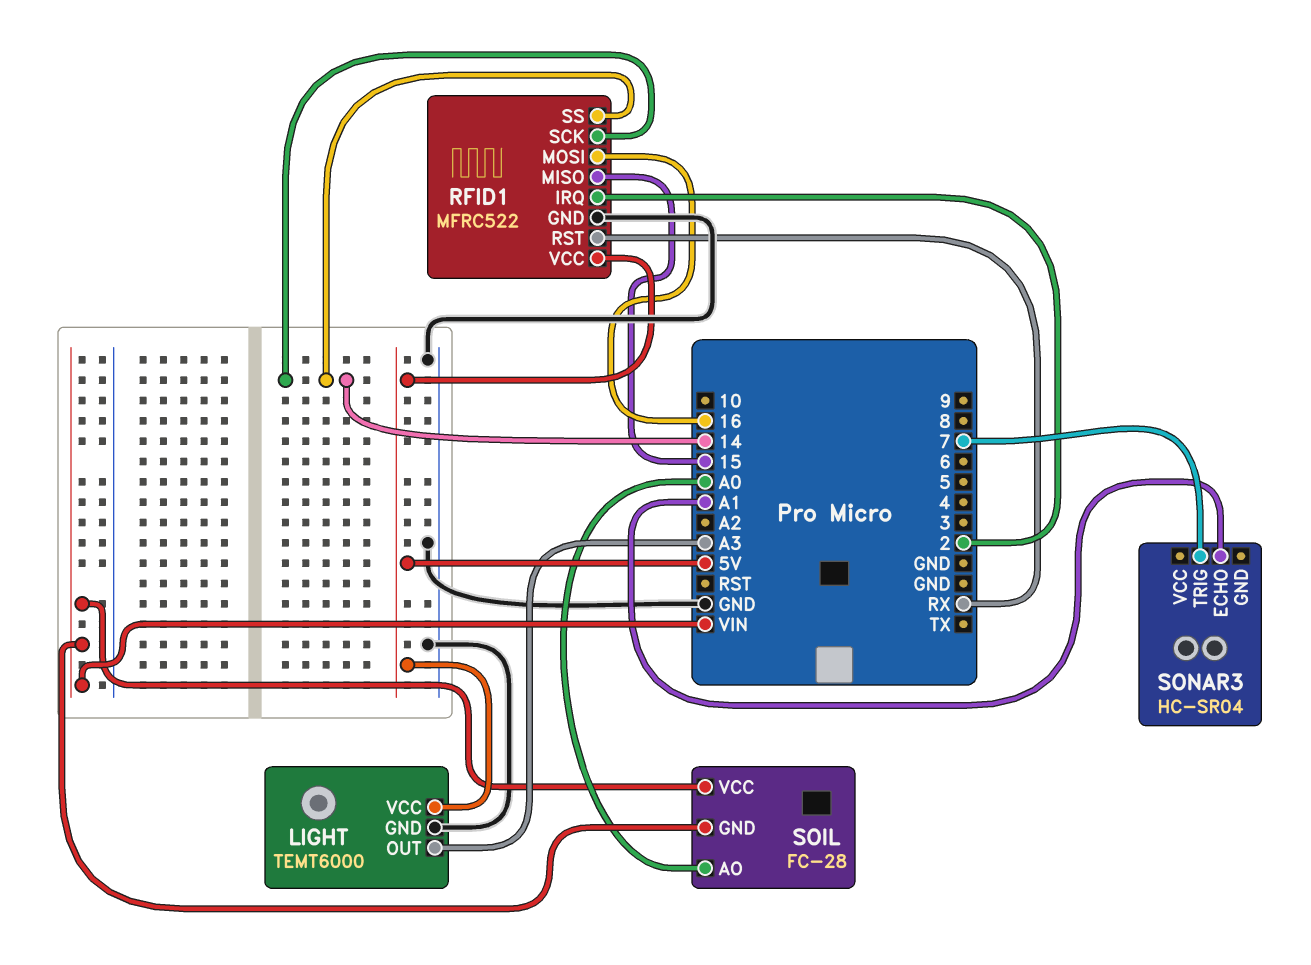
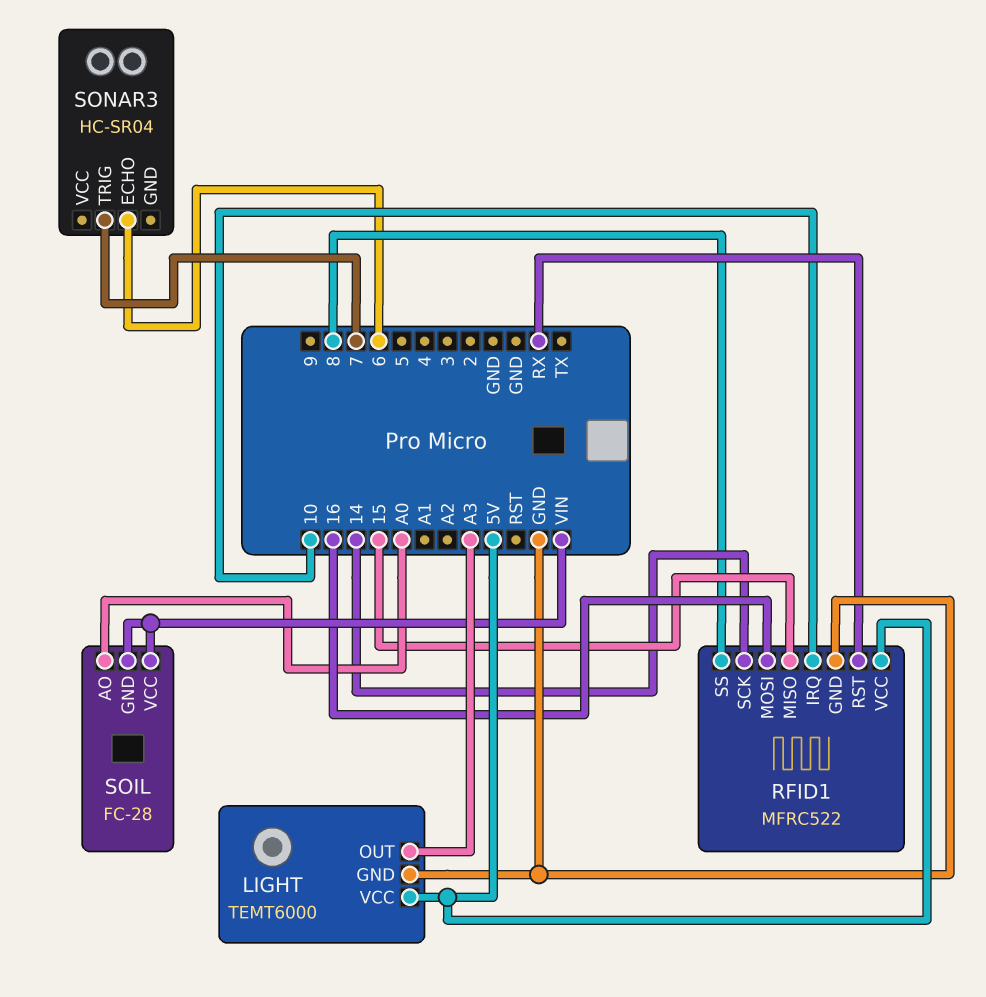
RFID1 pin IRQ: 2 -> 10
RFID1 pin SS: 14 -> 8
SONAR3 pin ECHO: A1 -> 6

